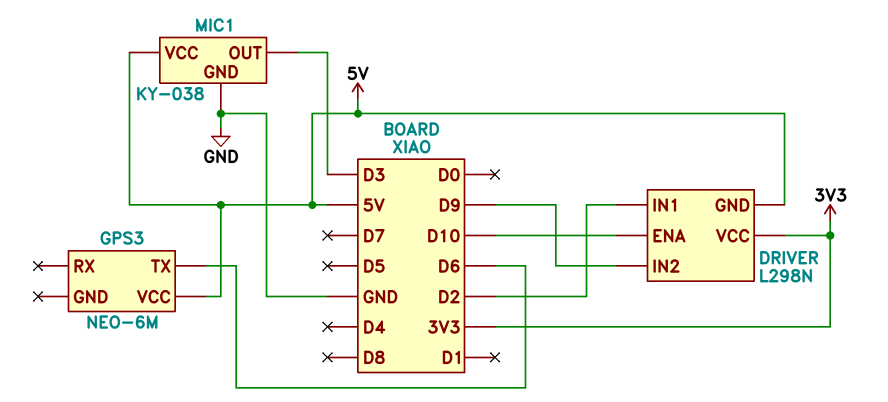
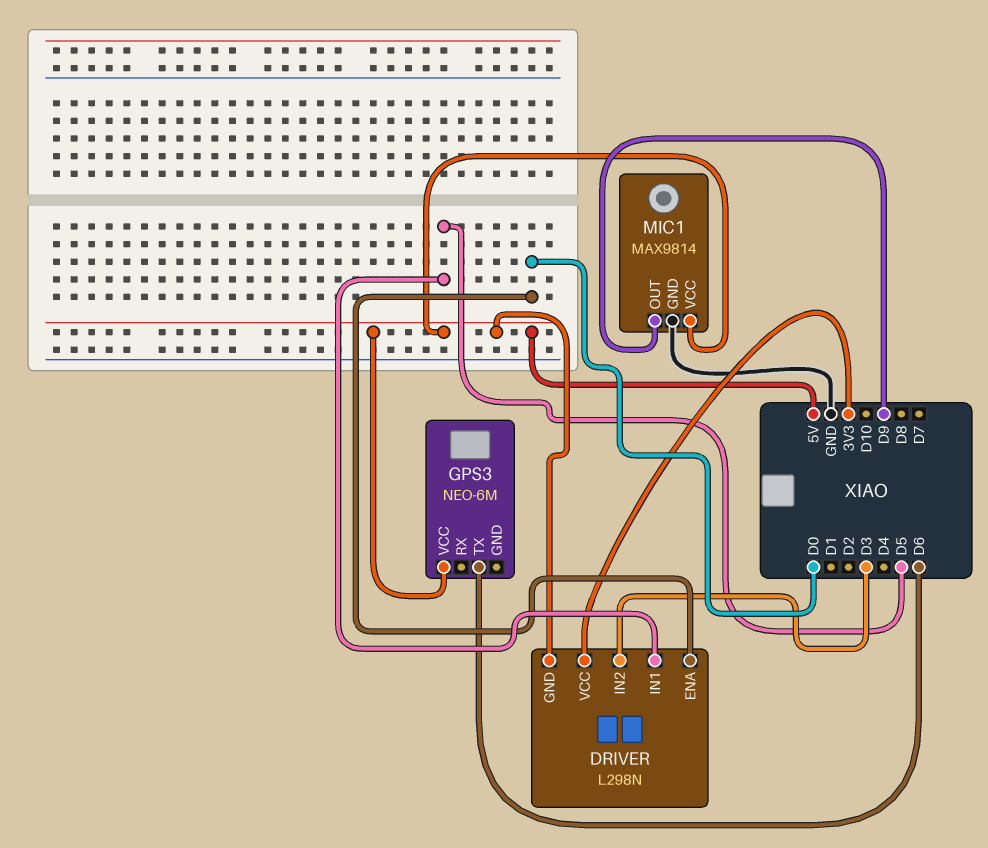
DRIVER pin ENA: D10 -> D0
DRIVER pin IN1: D2 -> D5
DRIVER pin IN2: D9 -> D3
MIC1: KY-038 -> MAX9814
MIC1 pin OUT: D3 -> D9

